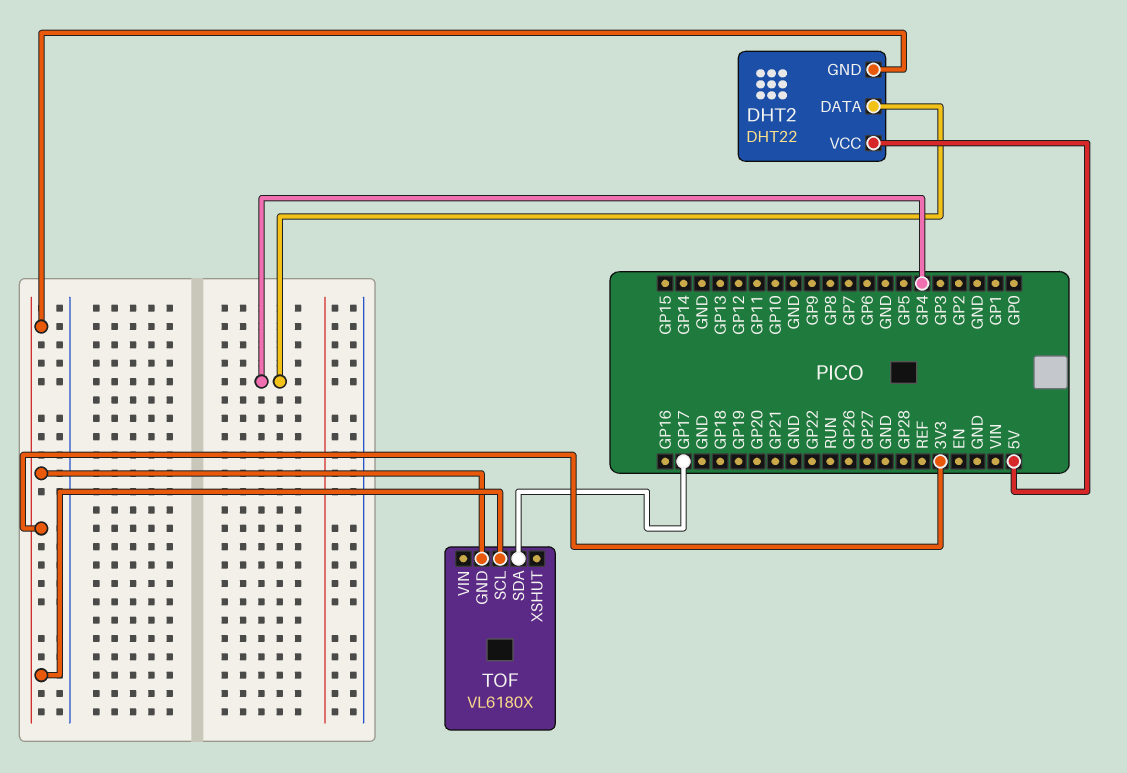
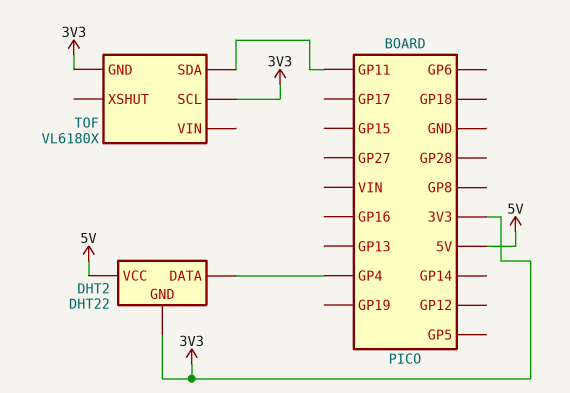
TOF pin SDA: GP17 -> GP11

